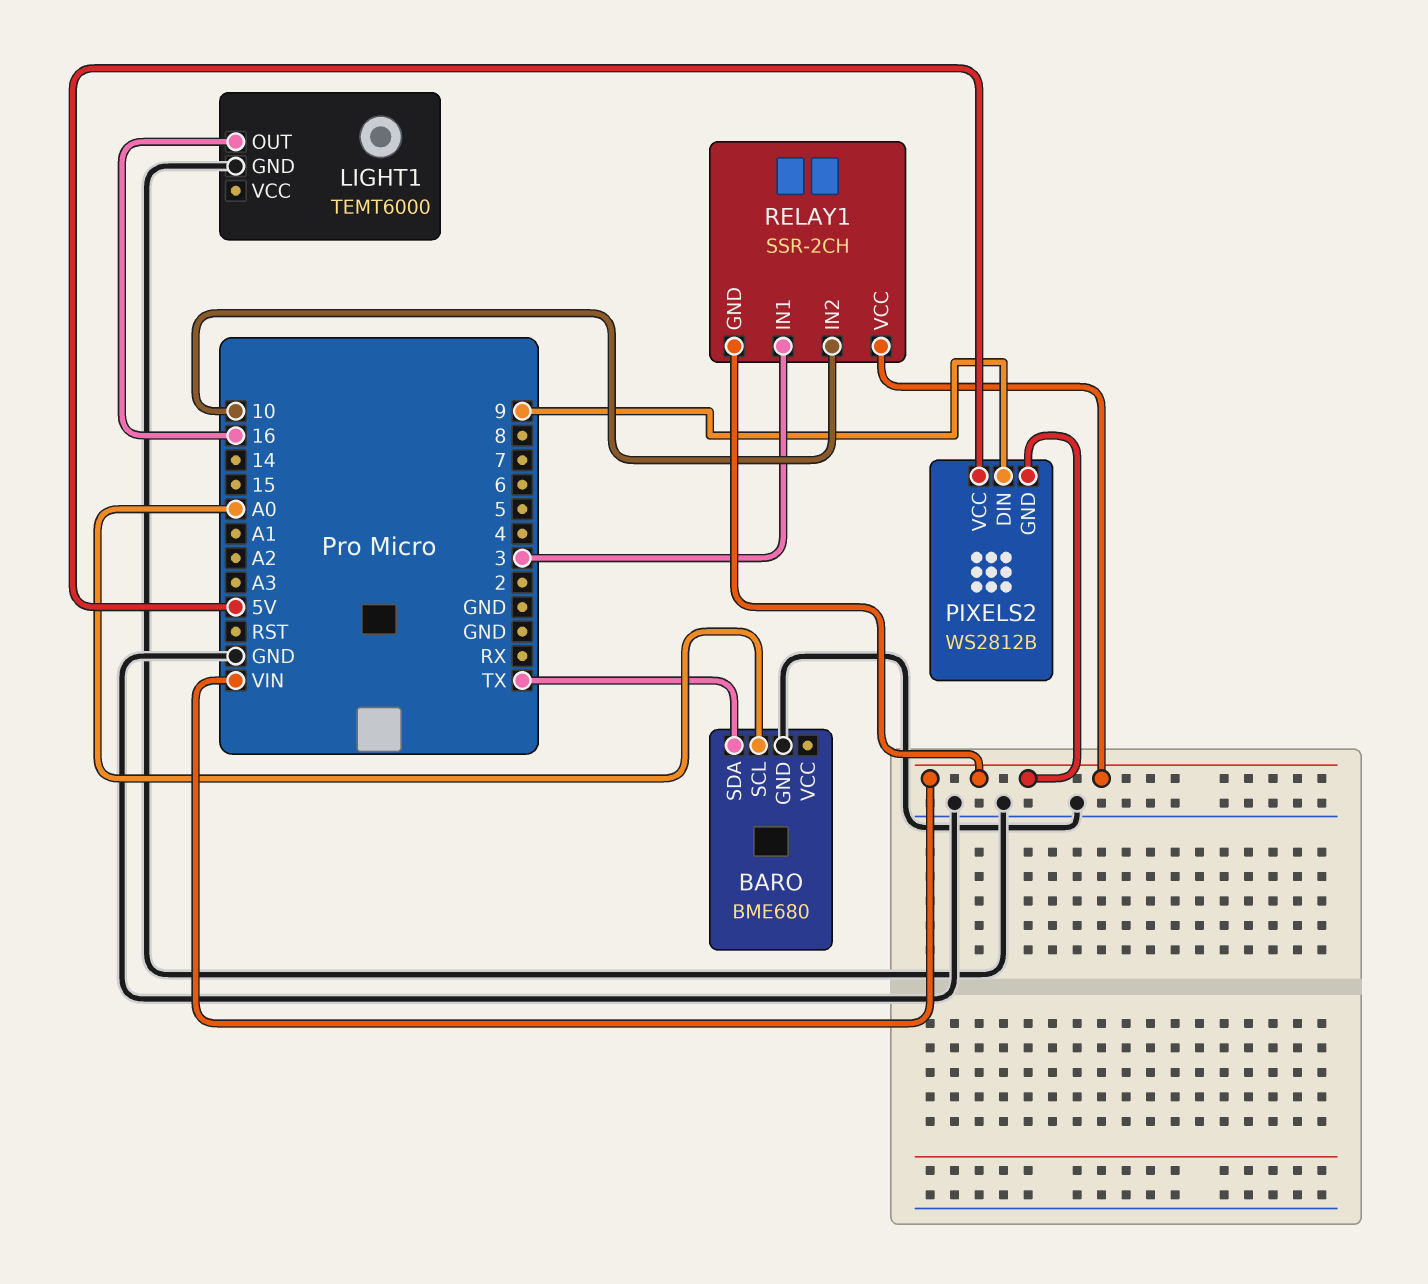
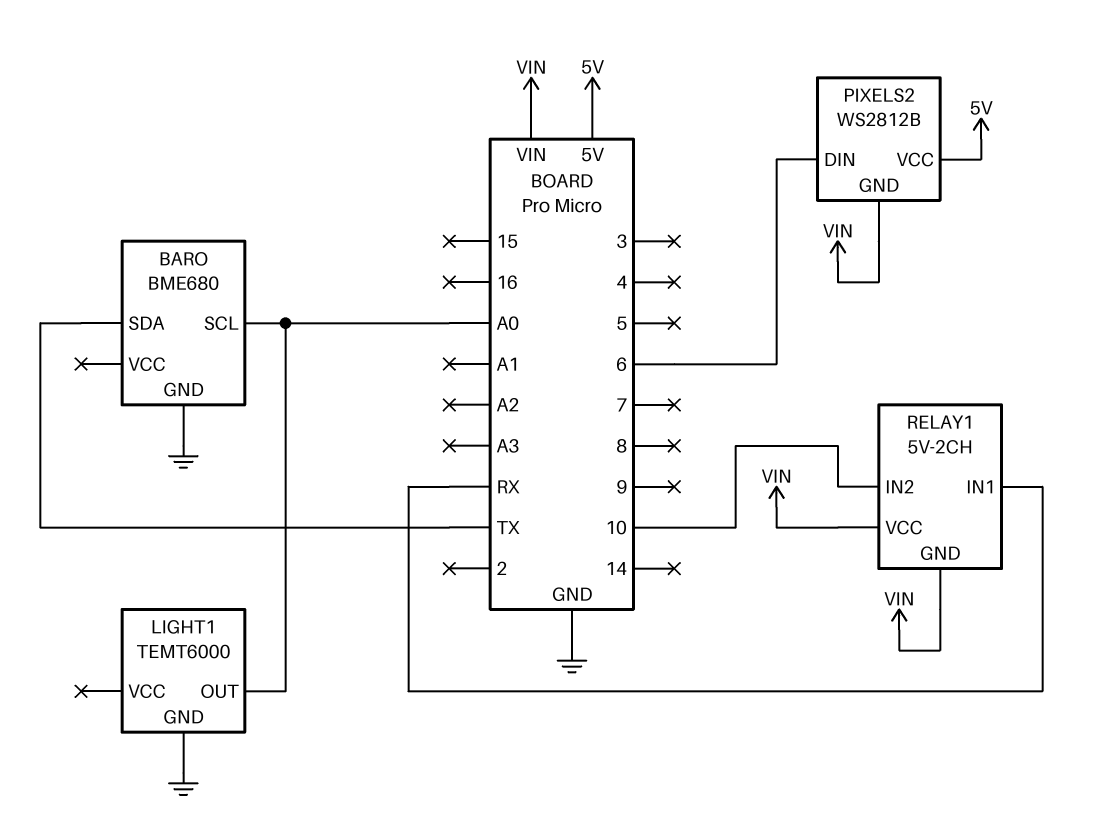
LIGHT1 pin OUT: 16 -> A0
PIXELS2 pin DIN: 9 -> 6
RELAY1: SSR-2CH -> 5V-2CH
RELAY1 pin IN1: 3 -> RX

